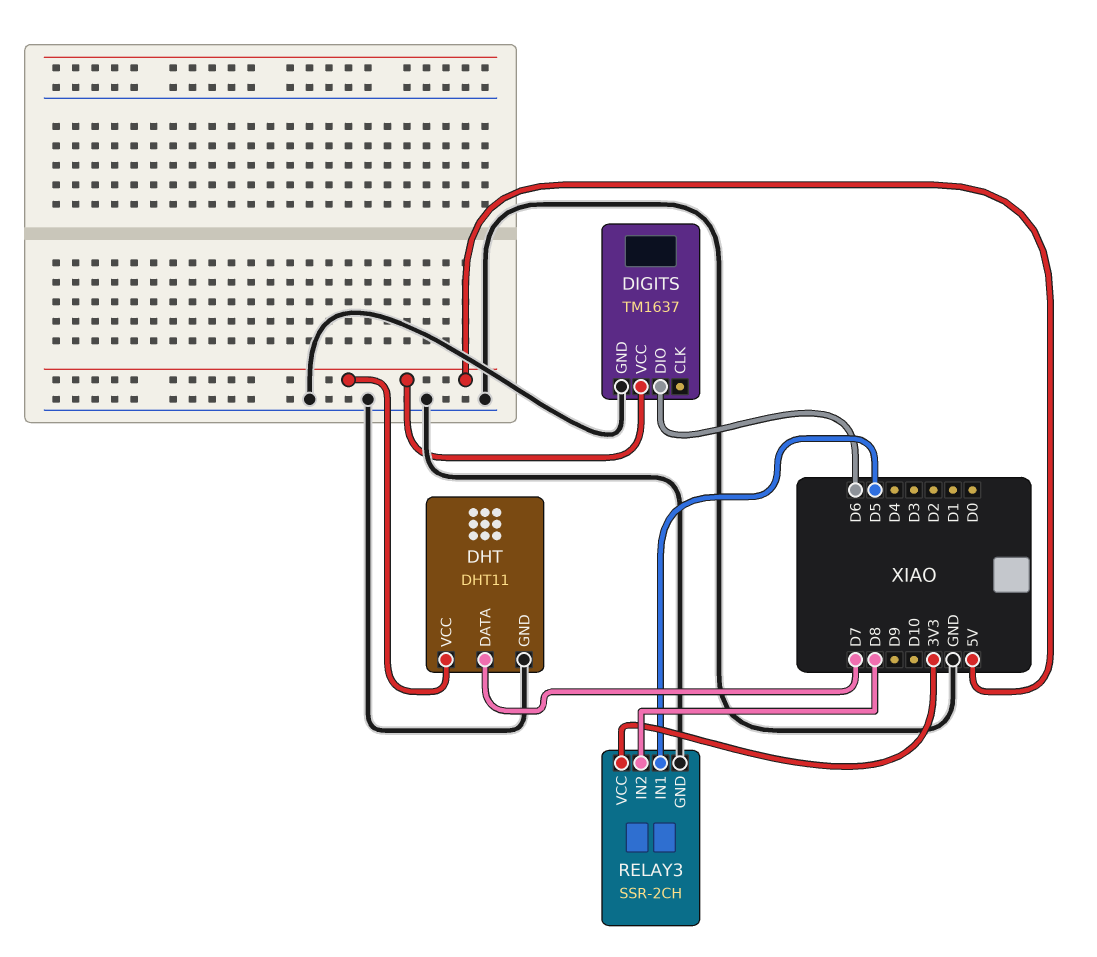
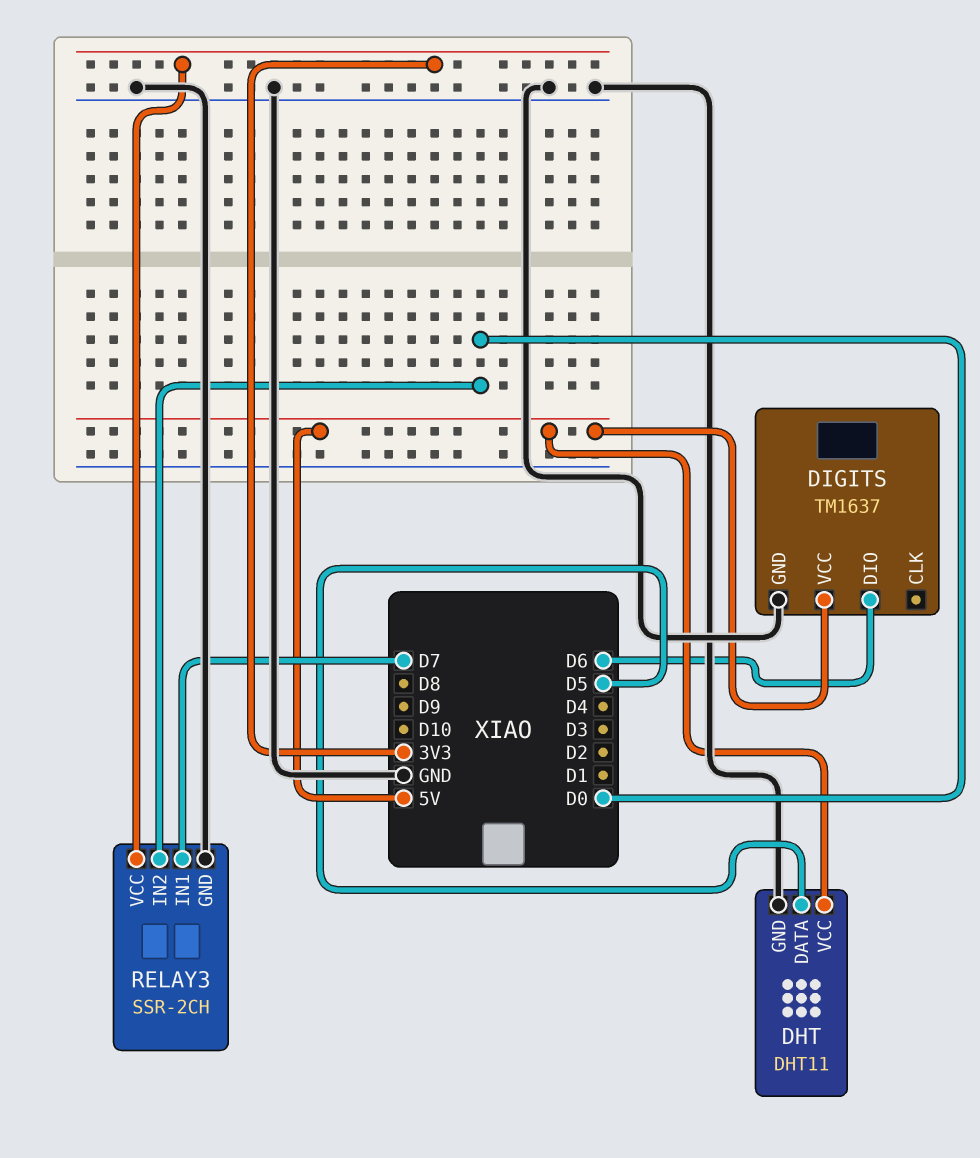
DHT pin DATA: D7 -> D5
RELAY3 pin IN1: D5 -> D7
RELAY3 pin IN2: D8 -> D0

